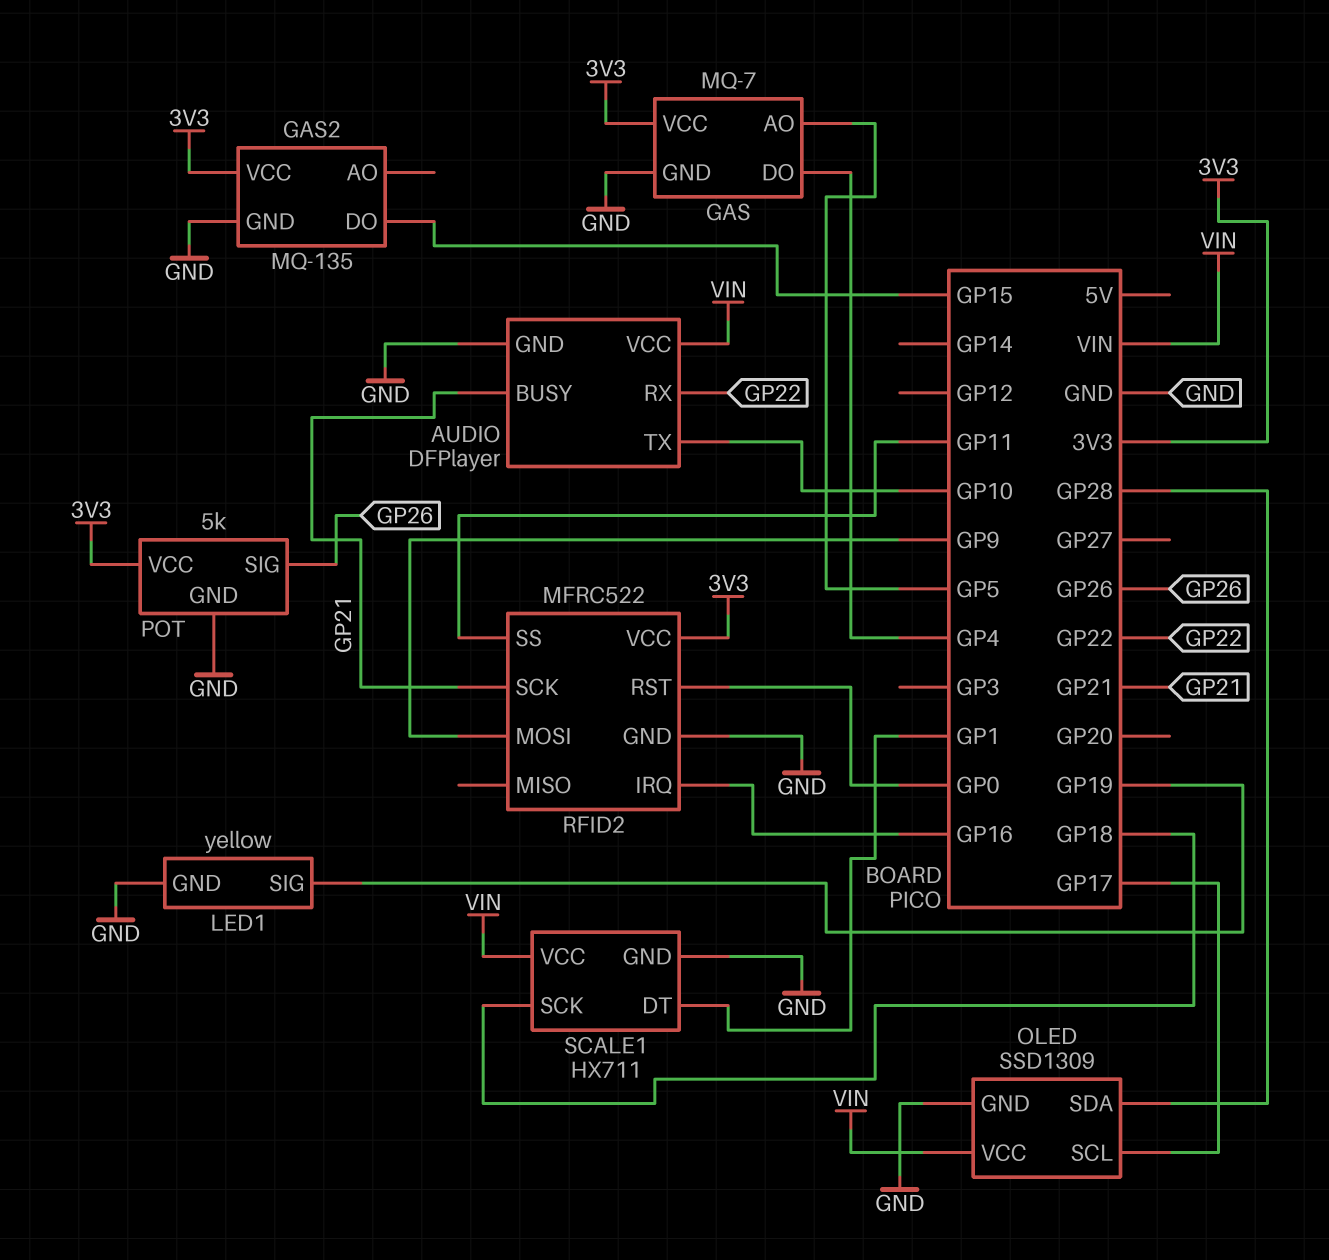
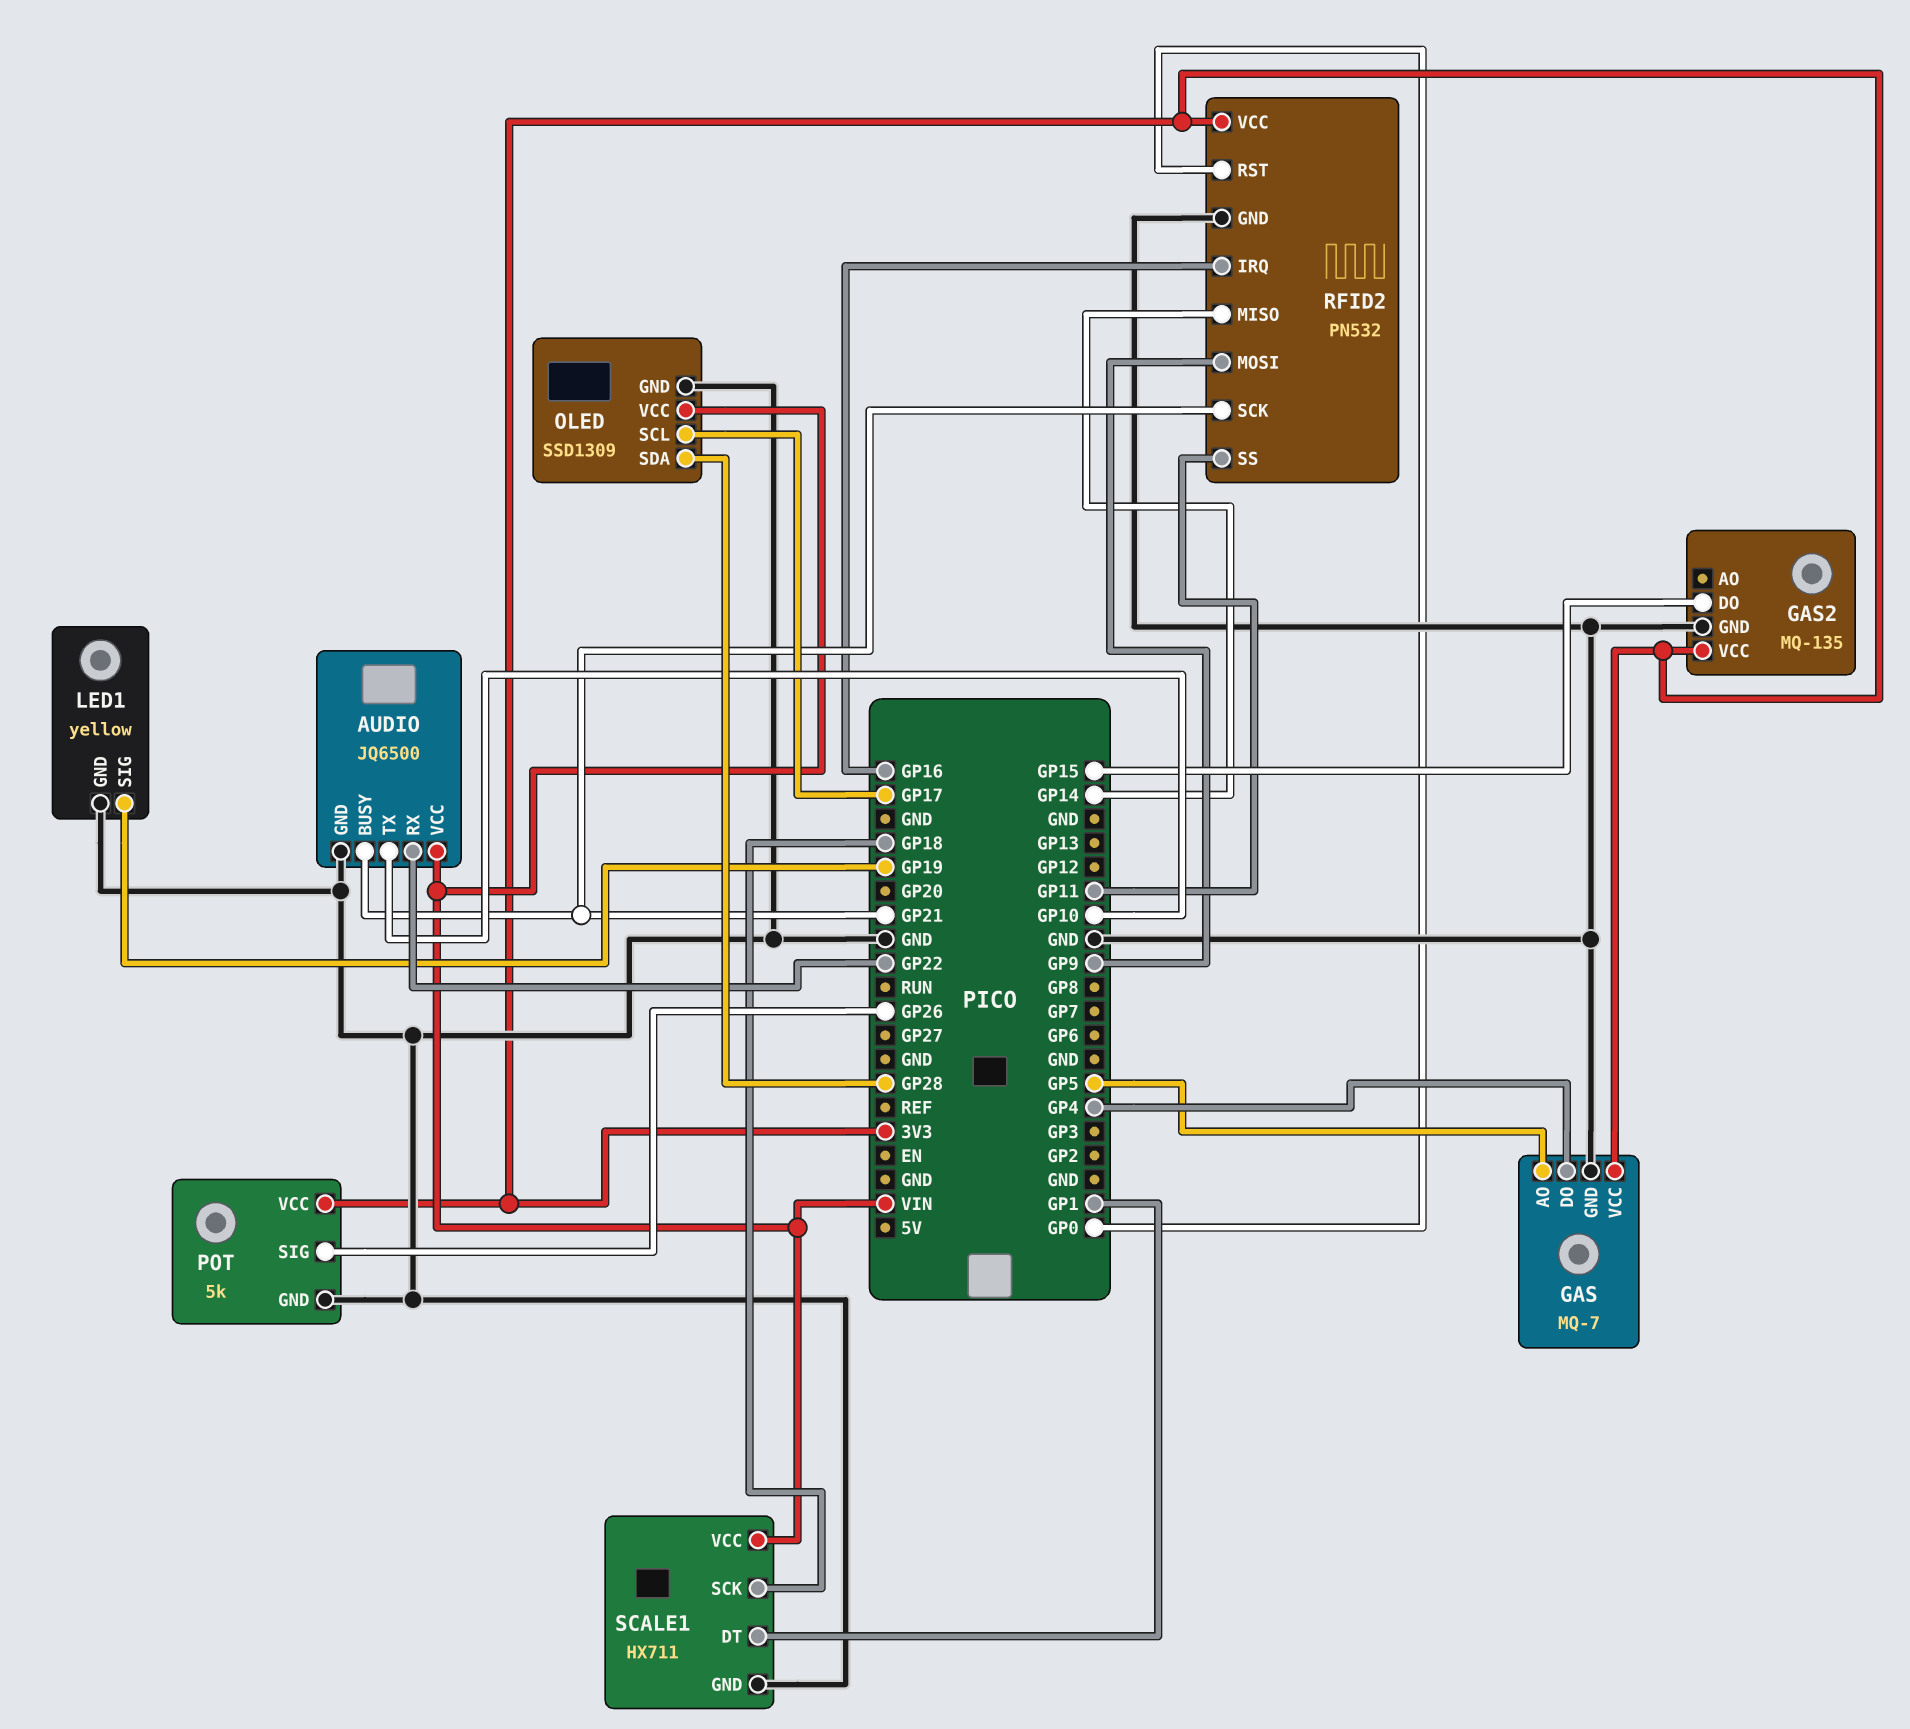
AUDIO: DFPlayer -> JQ6500
RFID2: MFRC522 -> PN532
RFID2 pin MISO: none -> GP14

